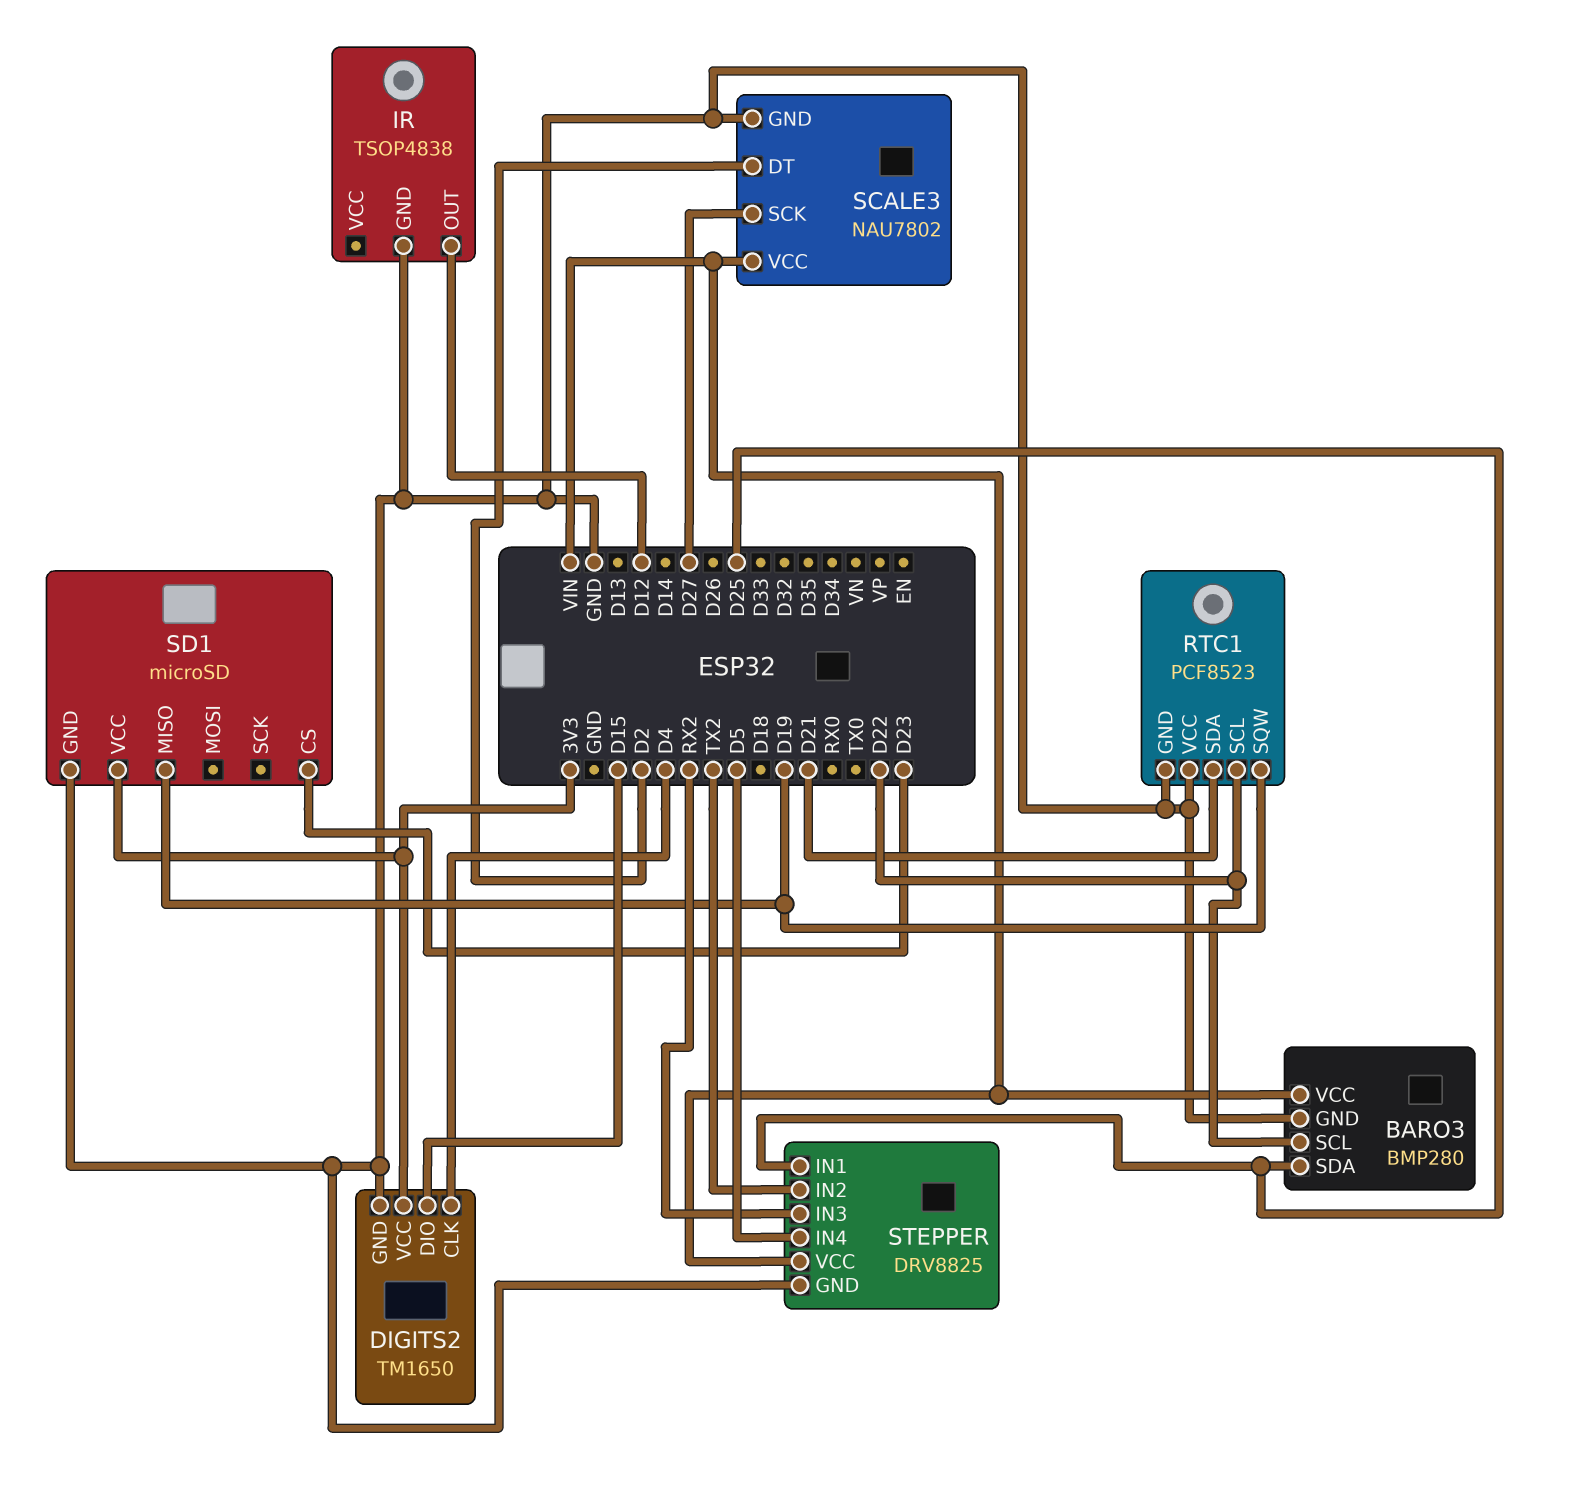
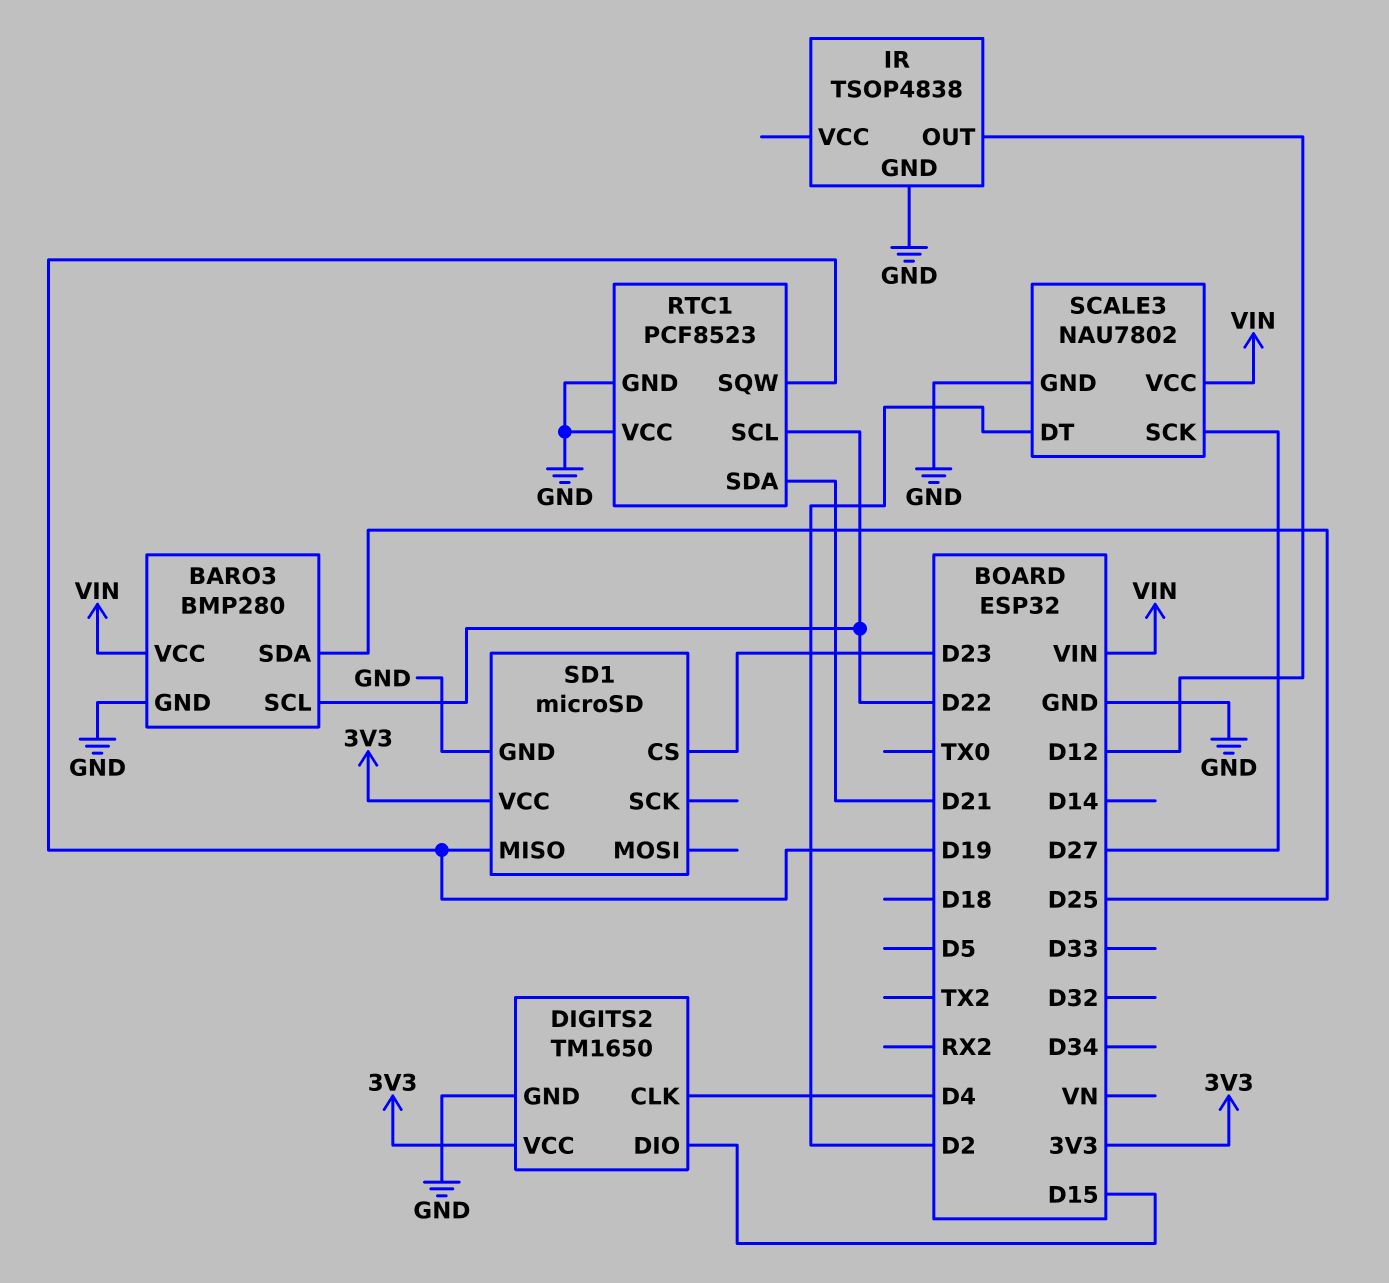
STEPPER: DRV8825 -> none
STEPPER pin GND: GND -> none
STEPPER pin IN1: D25 -> none
STEPPER pin IN2: TX2 -> none
STEPPER pin IN3: RX2 -> none
STEPPER pin IN4: D5 -> none
STEPPER pin VCC: VIN -> none

